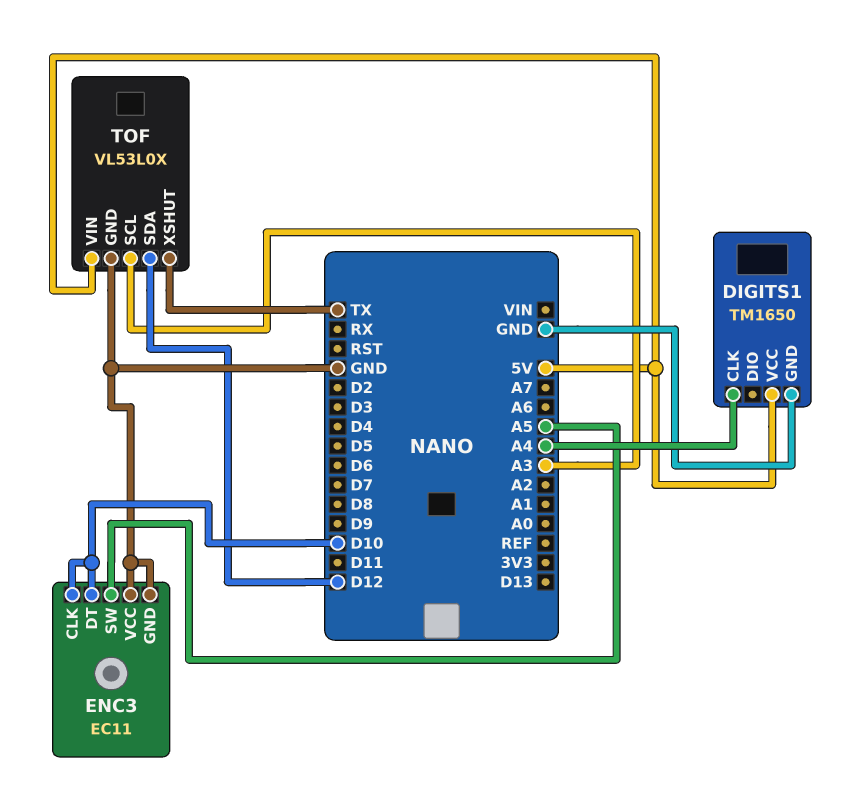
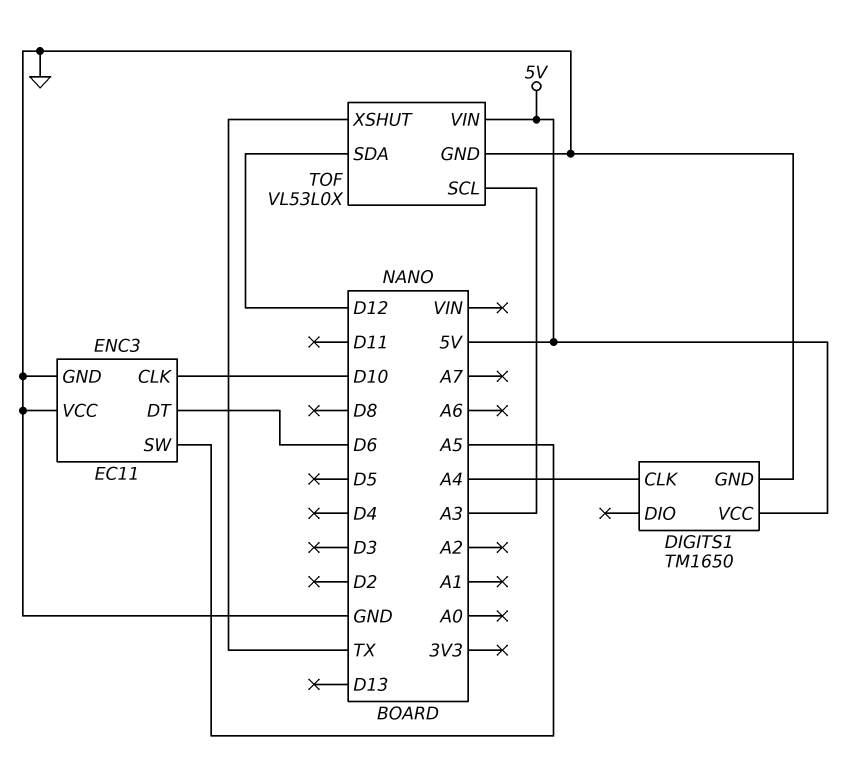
ENC3 pin DT: D10 -> D6

